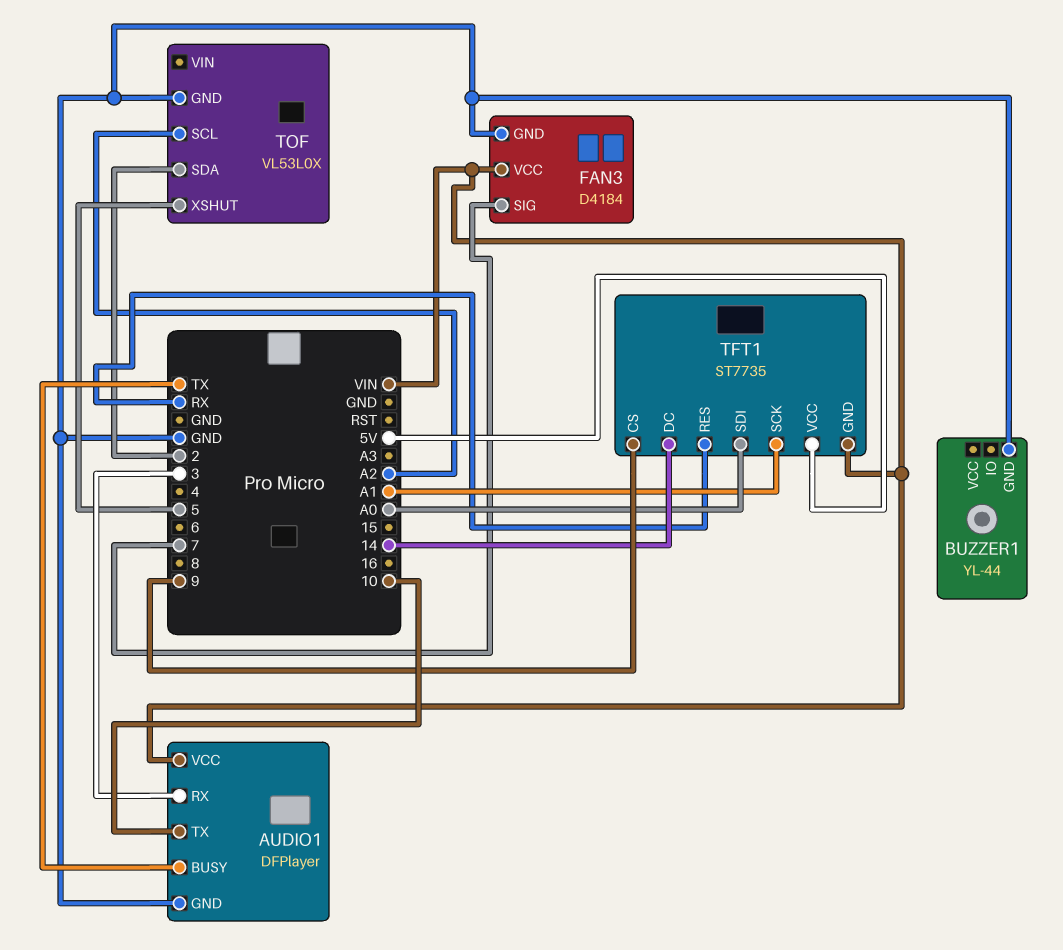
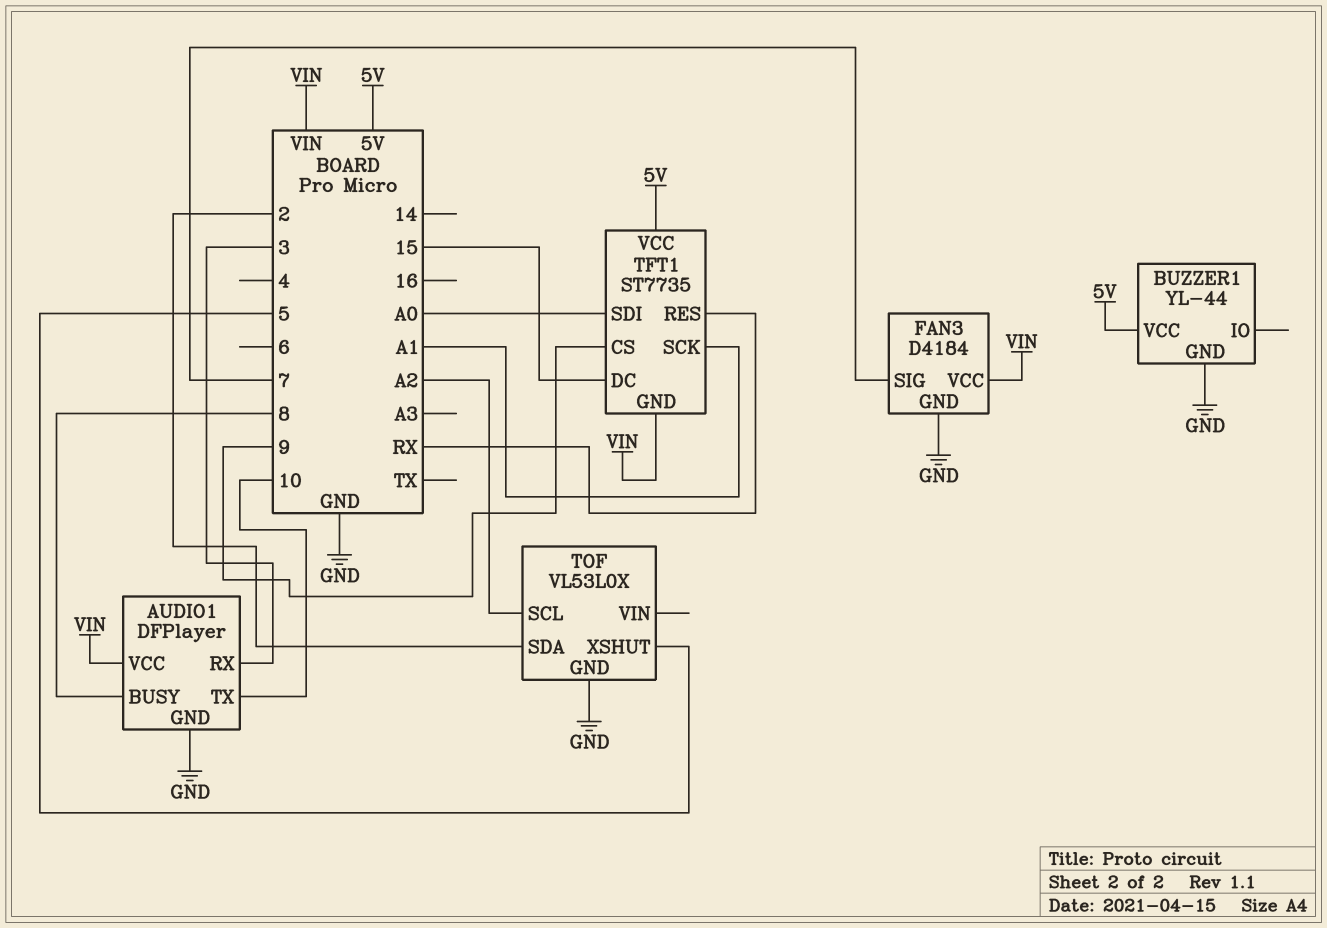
AUDIO1 pin BUSY: TX -> 8
BUZZER1 pin VCC: none -> 5V
TFT1 pin DC: 14 -> 15

